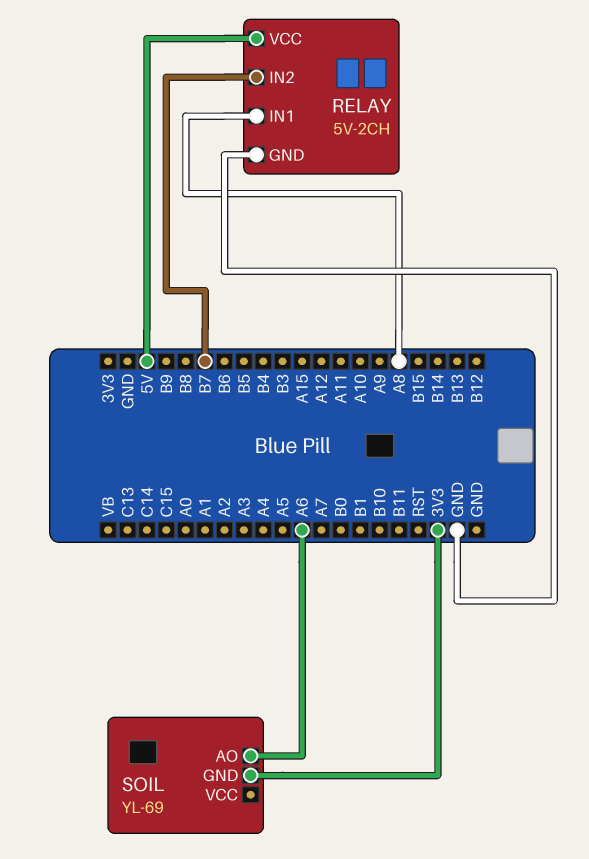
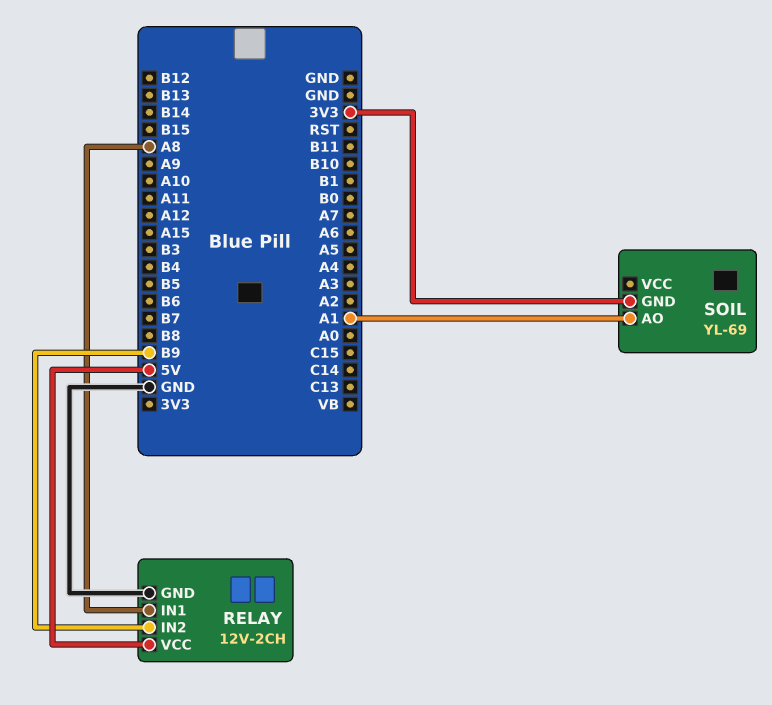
RELAY: 5V-2CH -> 12V-2CH
RELAY pin IN2: B7 -> B9
SOIL pin AO: A6 -> A1

